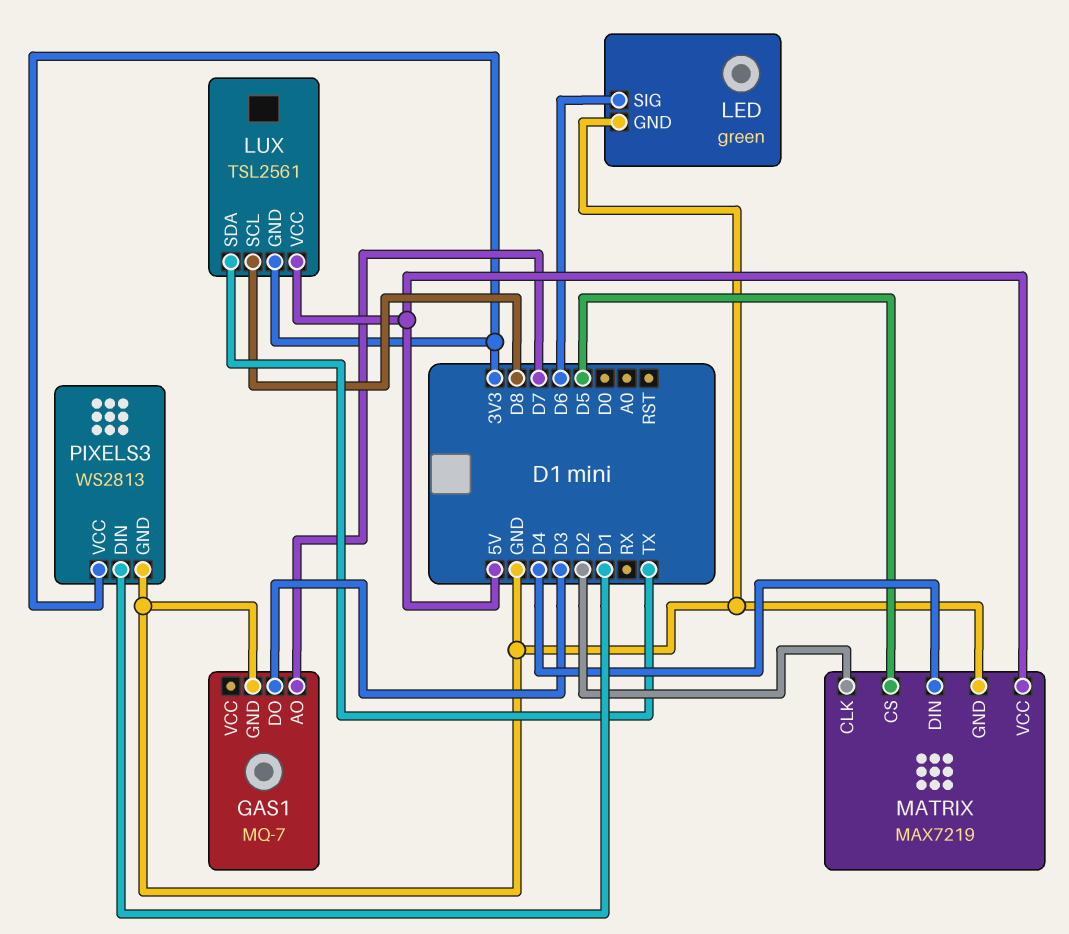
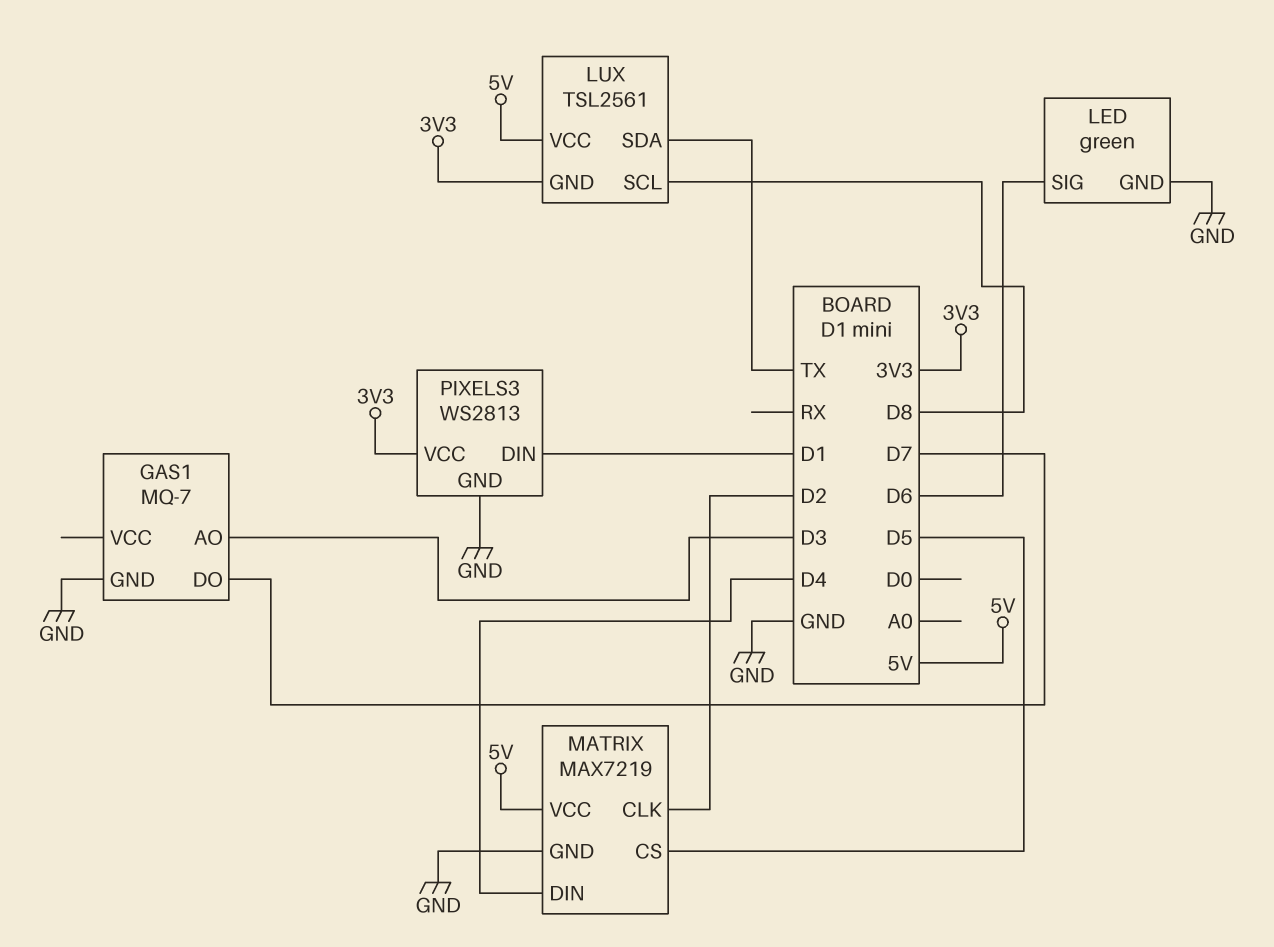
GAS1 pin AO: D7 -> D3
GAS1 pin DO: D3 -> D7

